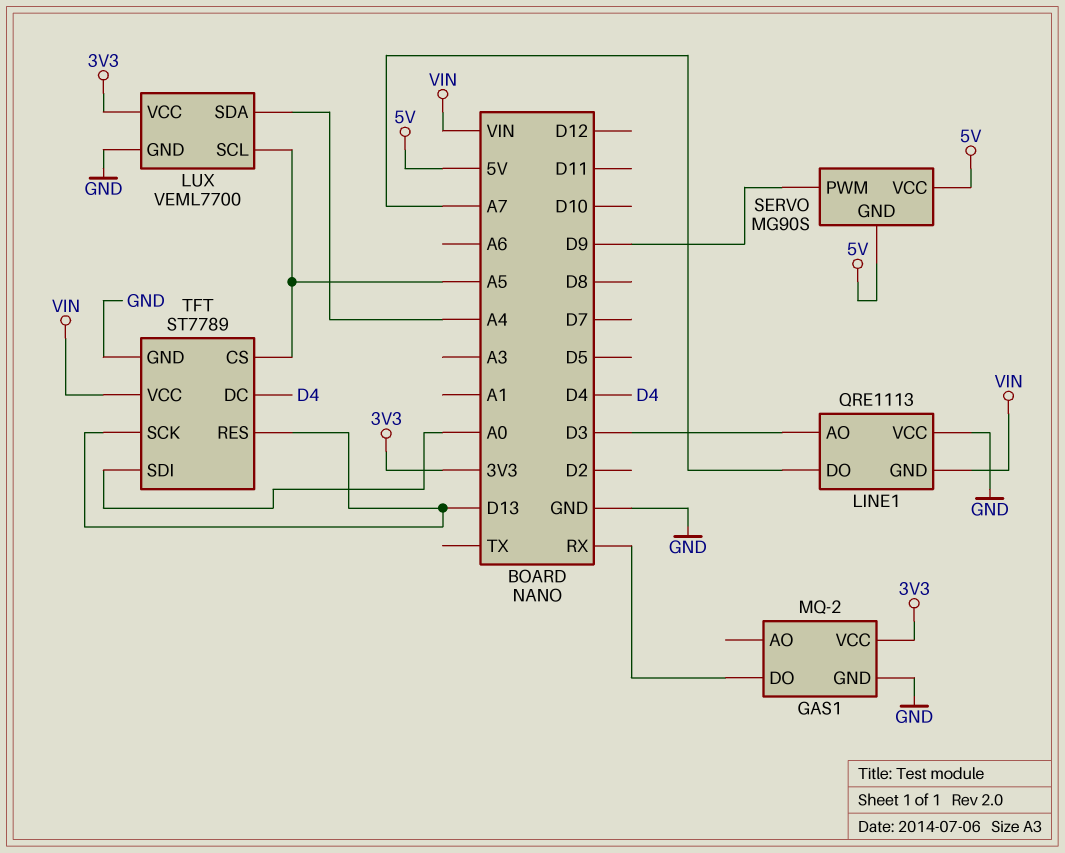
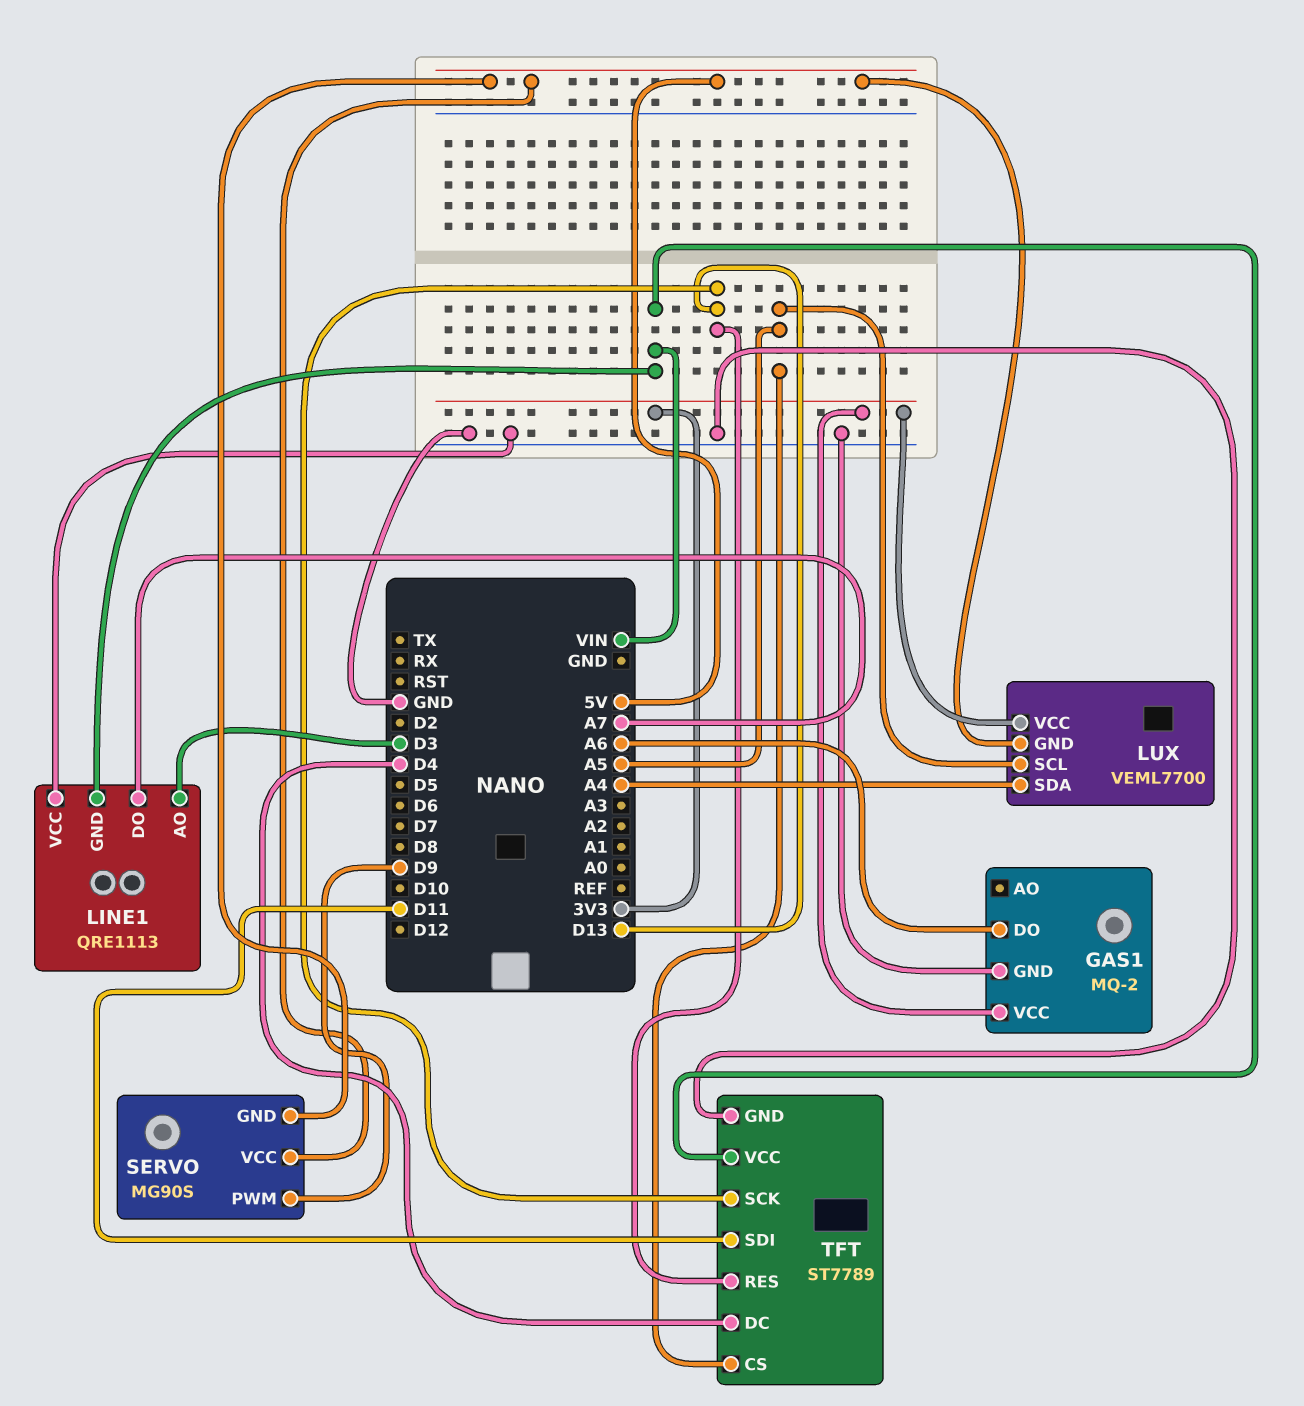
GAS1 pin DO: RX -> A6
LUX pin GND: GND -> 5V
TFT pin SDI: A0 -> D11

